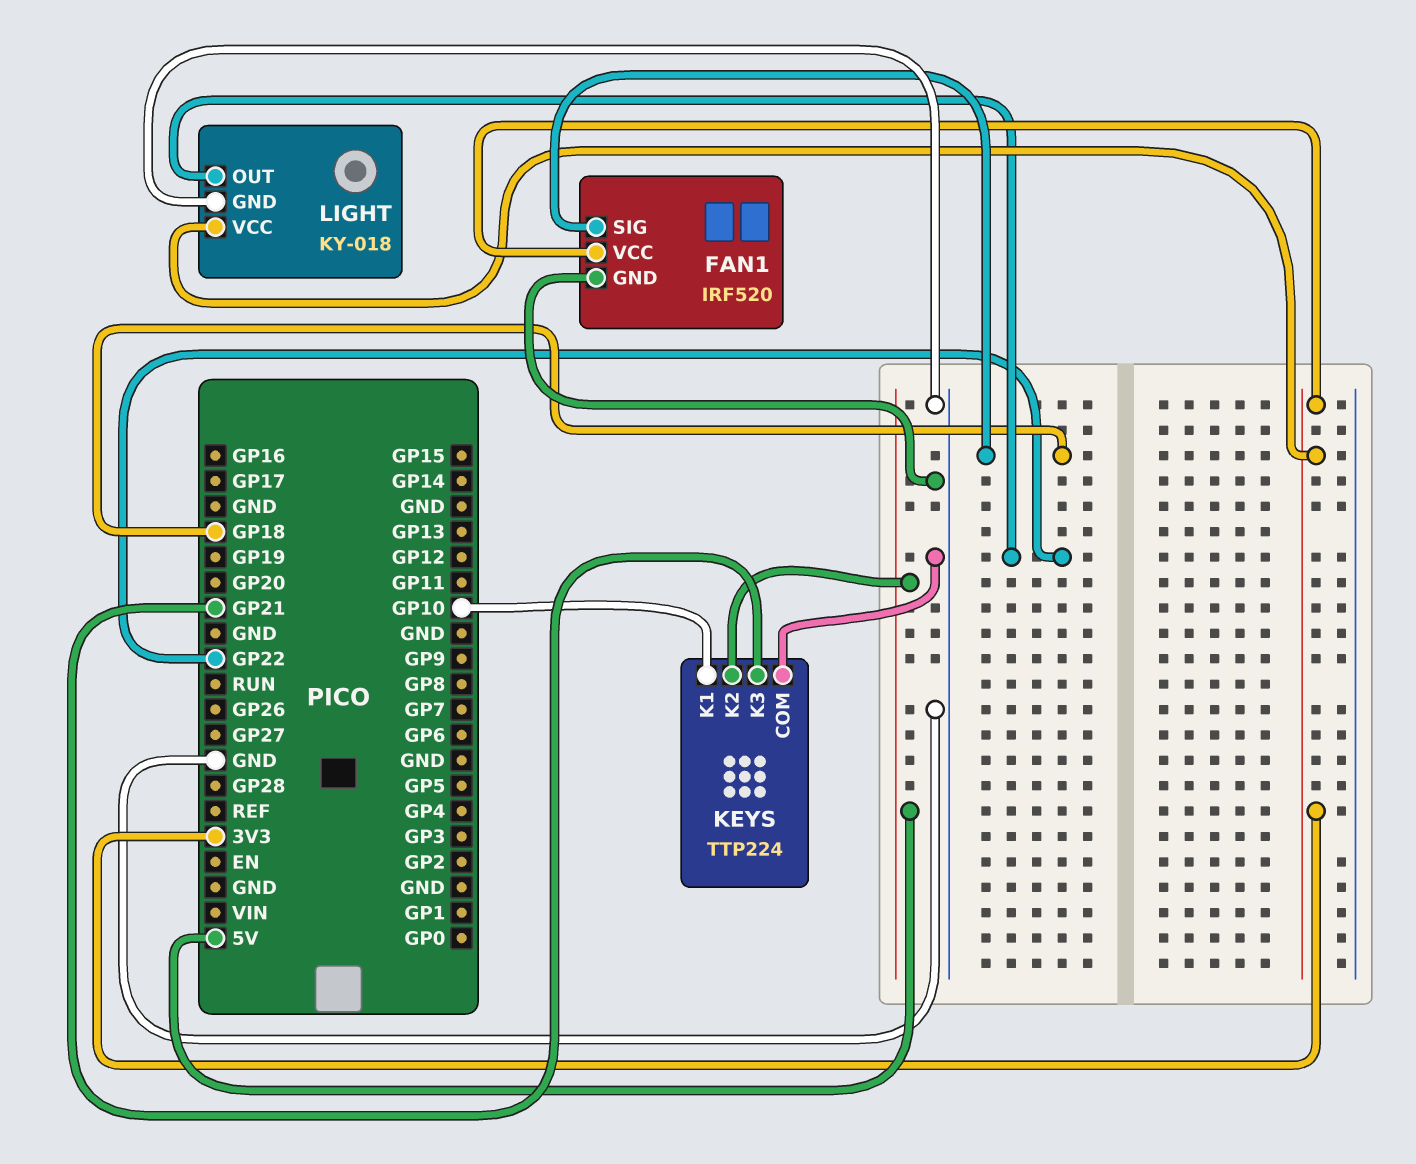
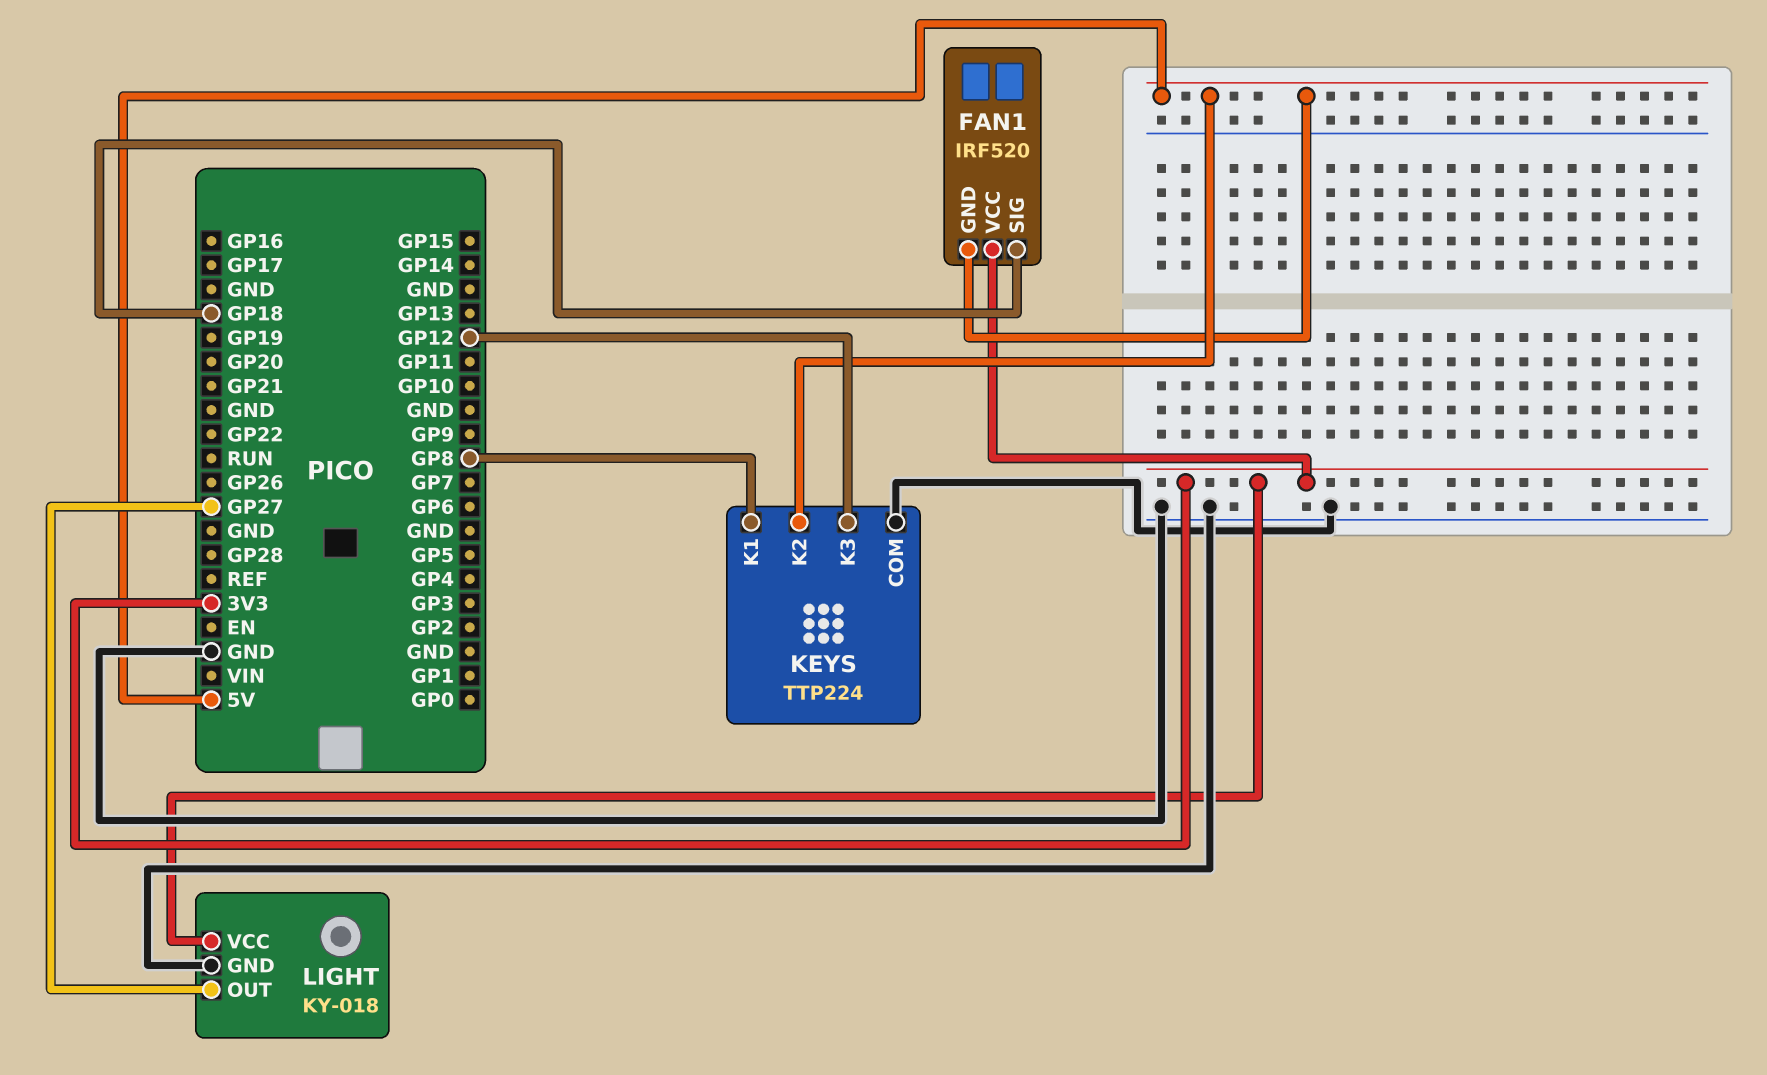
FAN1 pin GND: GND -> 5V
KEYS pin K1: GP10 -> GP8
KEYS pin K3: GP21 -> GP12
LIGHT pin OUT: GP22 -> GP27

